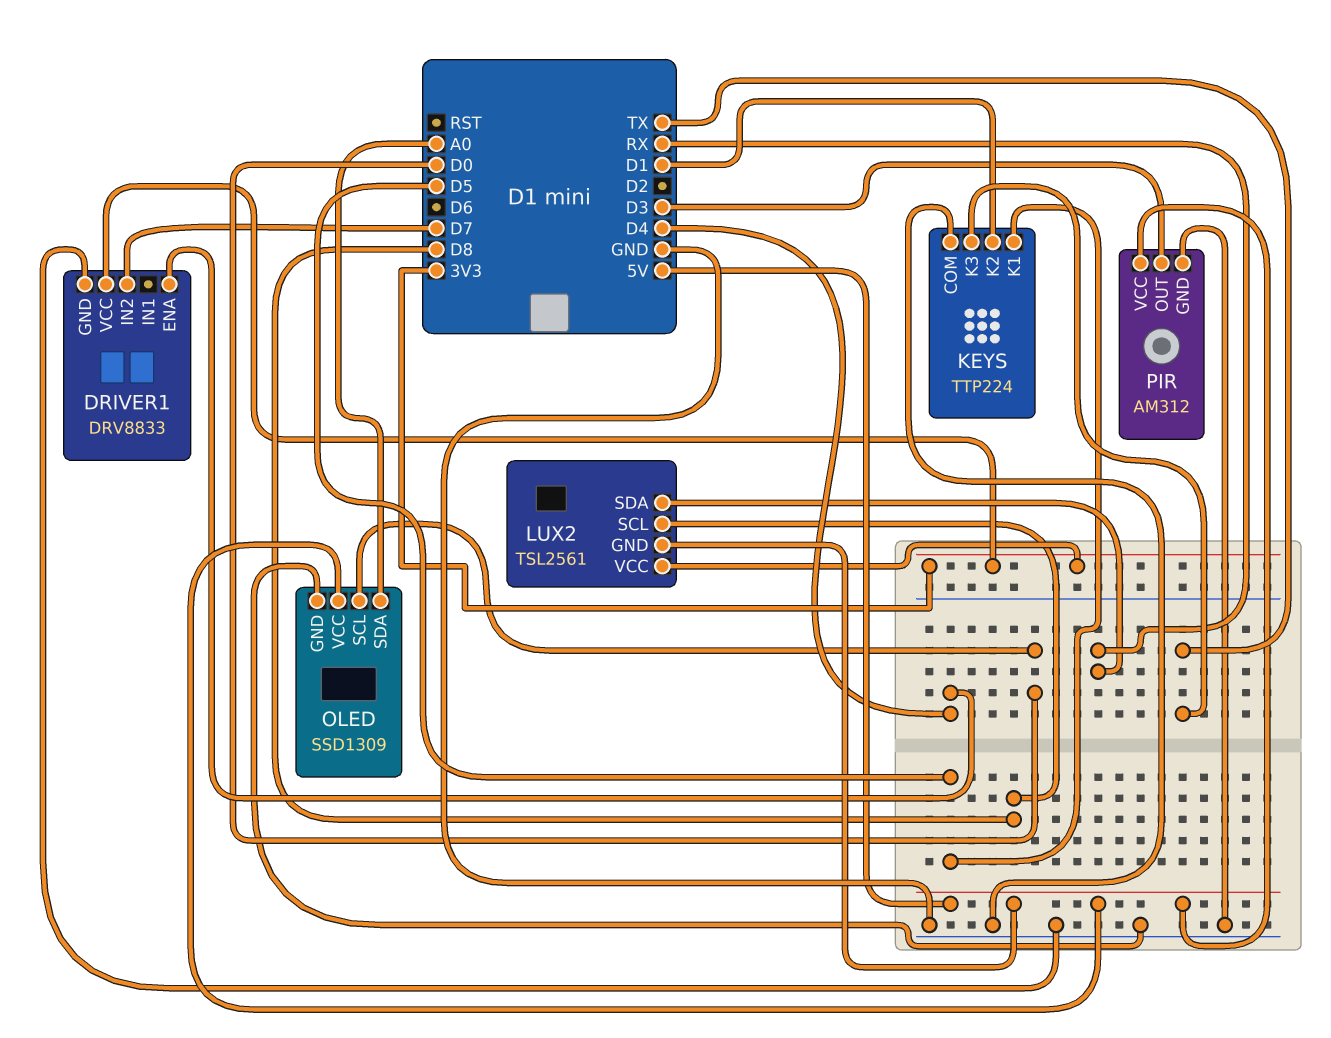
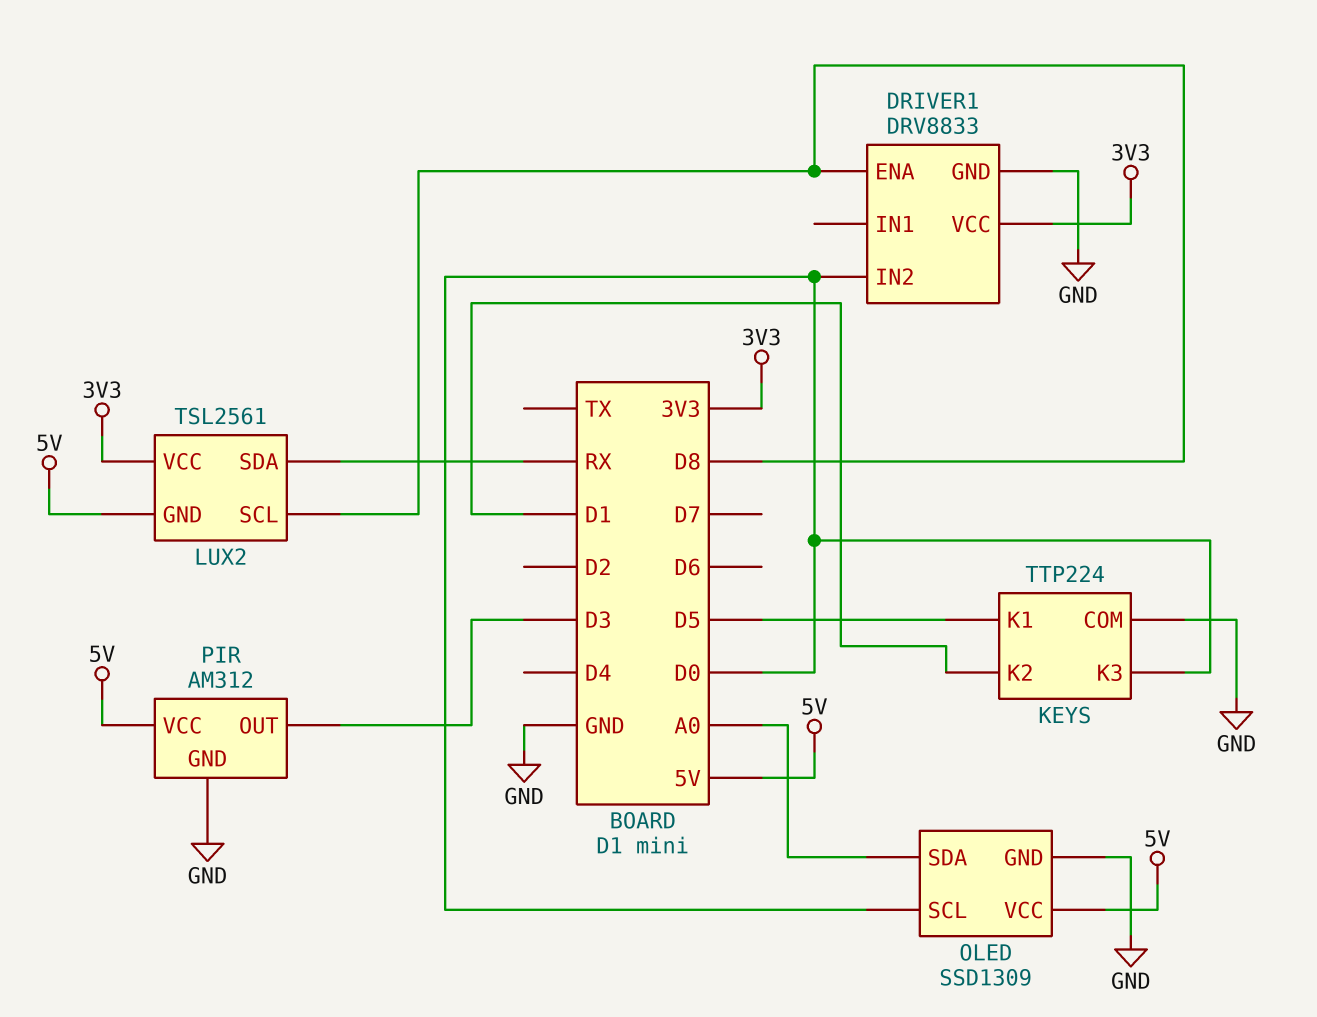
DRIVER1 pin ENA: D4 -> D8
DRIVER1 pin IN2: D7 -> D0
KEYS pin K3: TX -> D0

